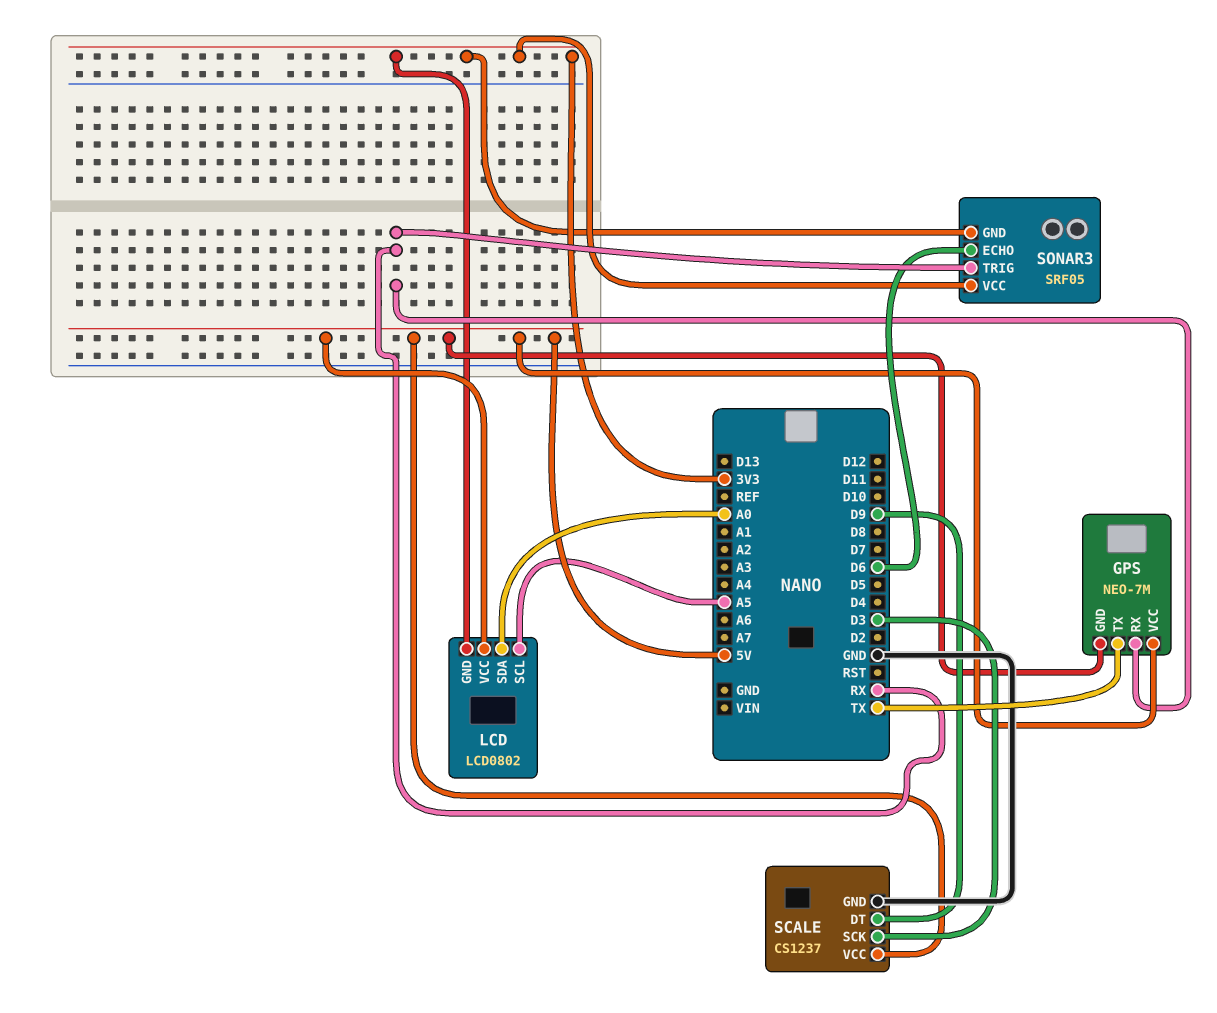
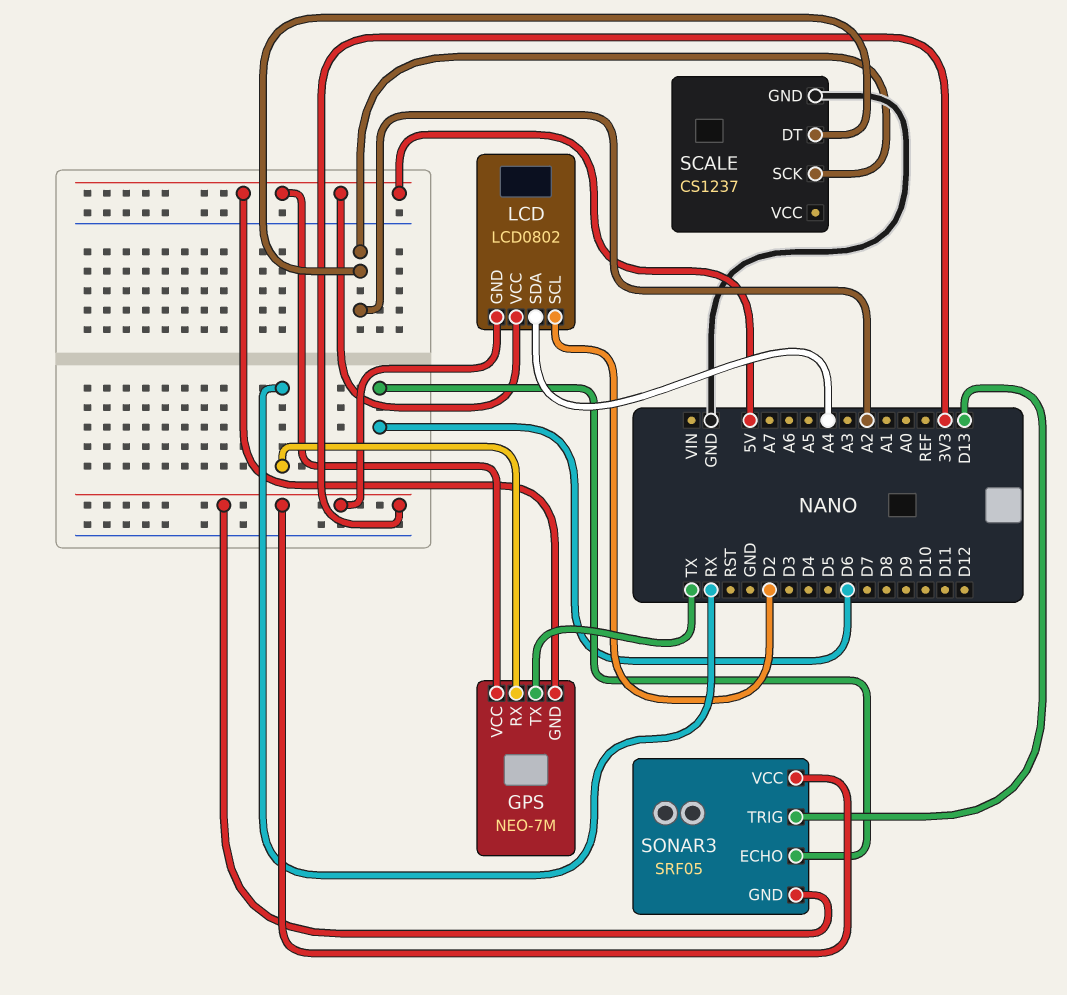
LCD pin SCL: A5 -> D2
LCD pin SDA: A0 -> A4
SCALE pin DT: D9 -> A2
SCALE pin SCK: D3 -> A2
SCALE pin VCC: 5V -> none
SONAR3 pin TRIG: RX -> D13

